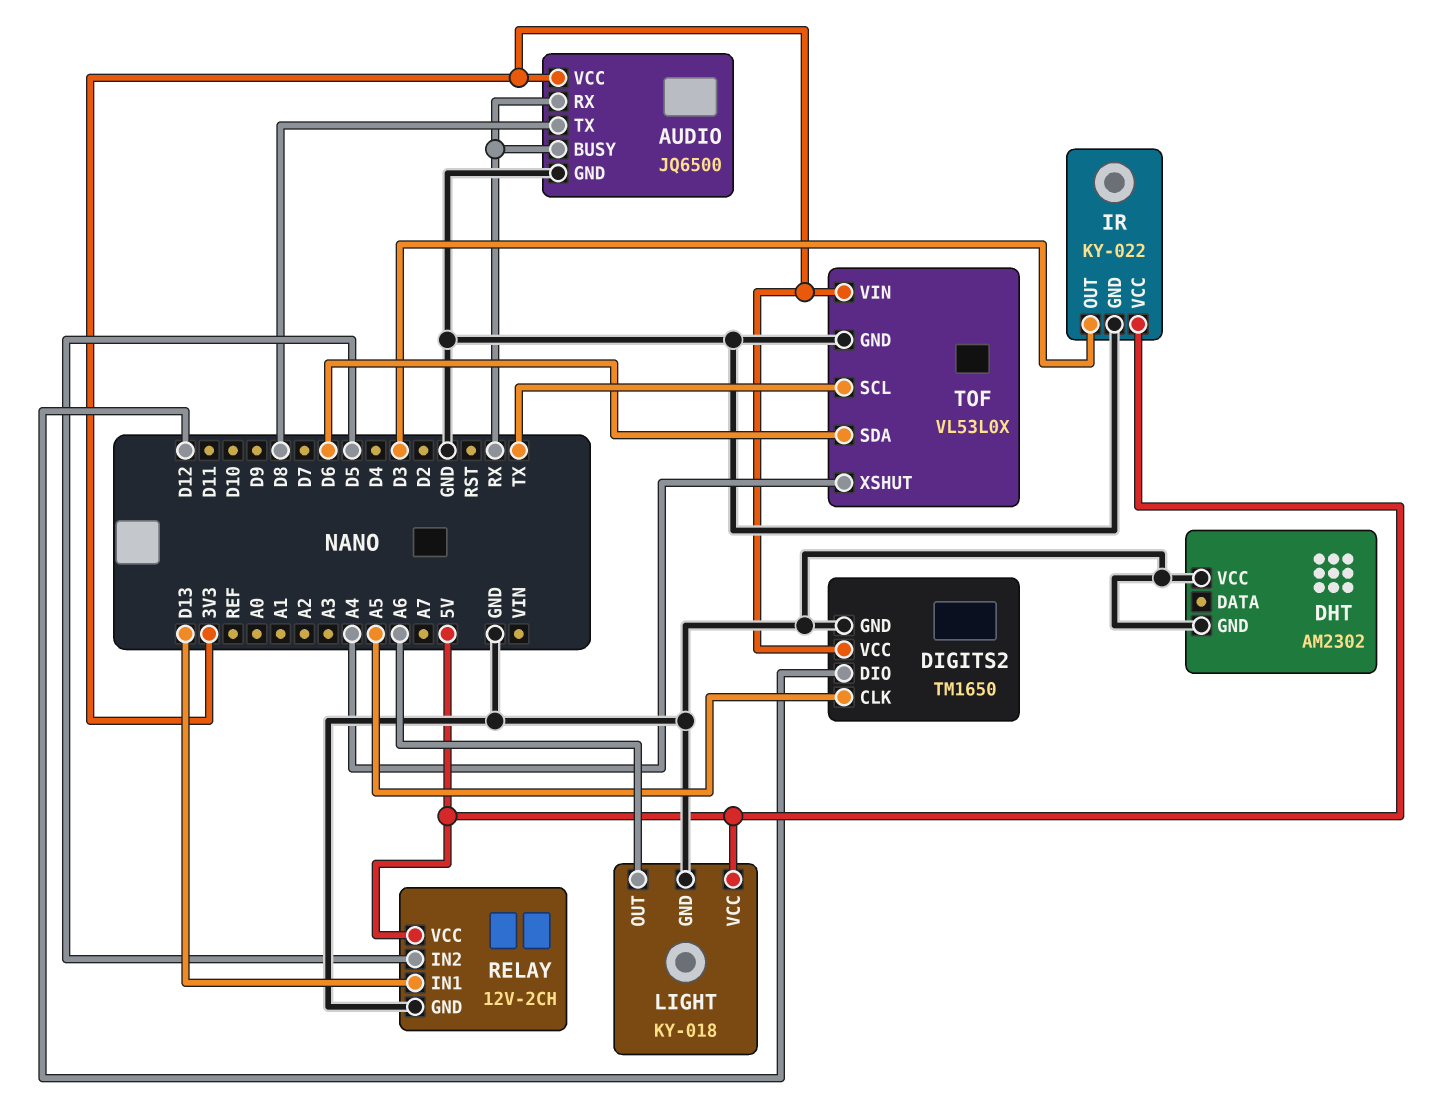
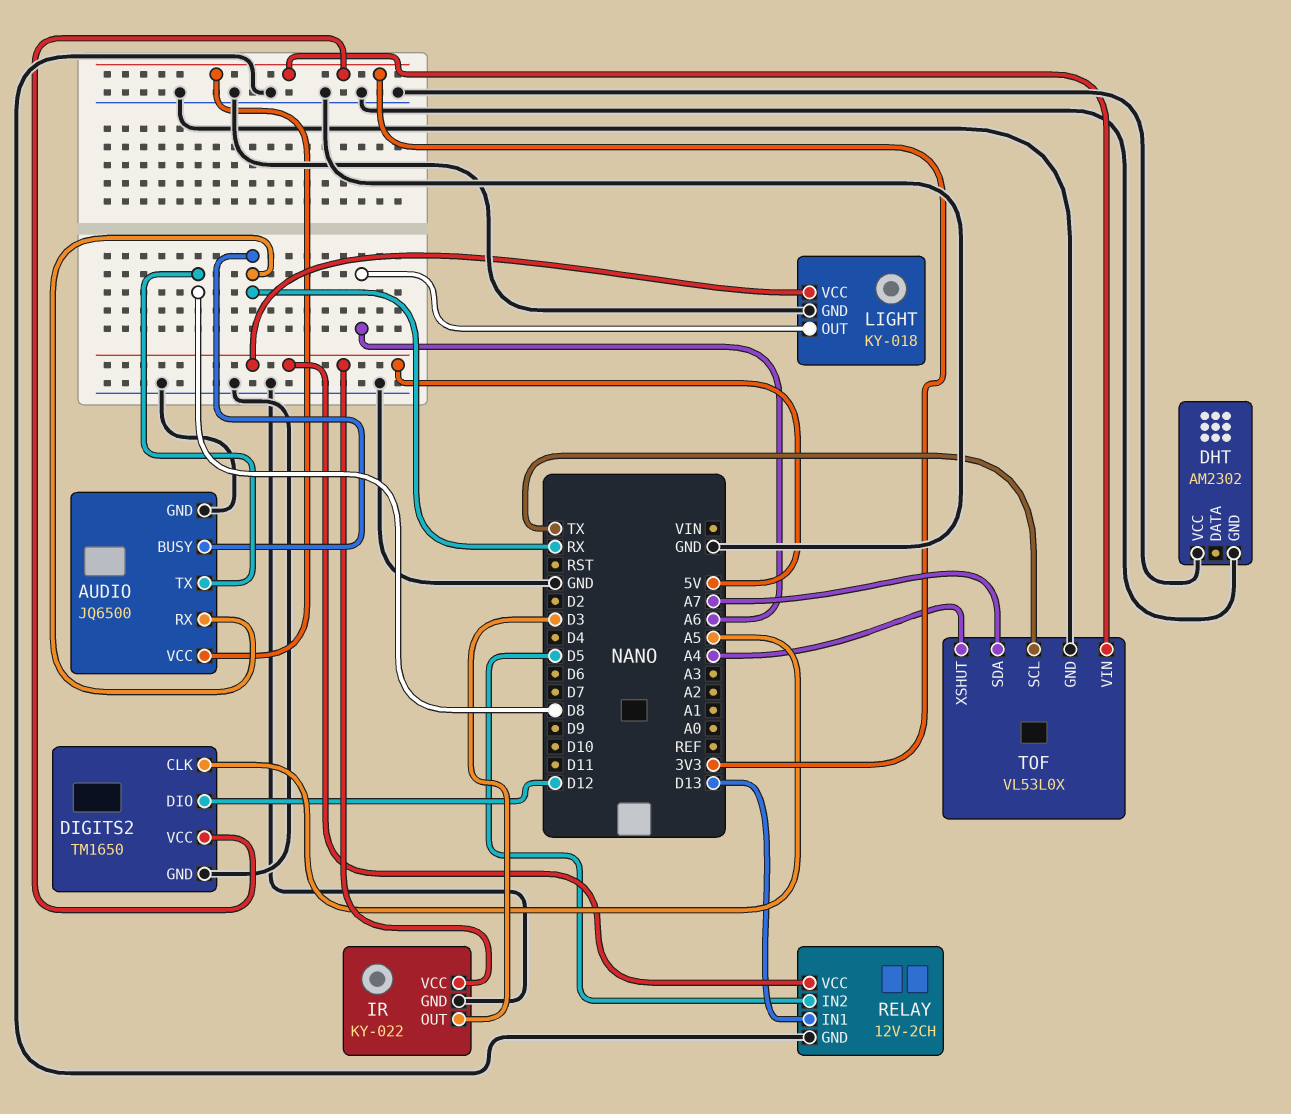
TOF pin SDA: D6 -> A7

